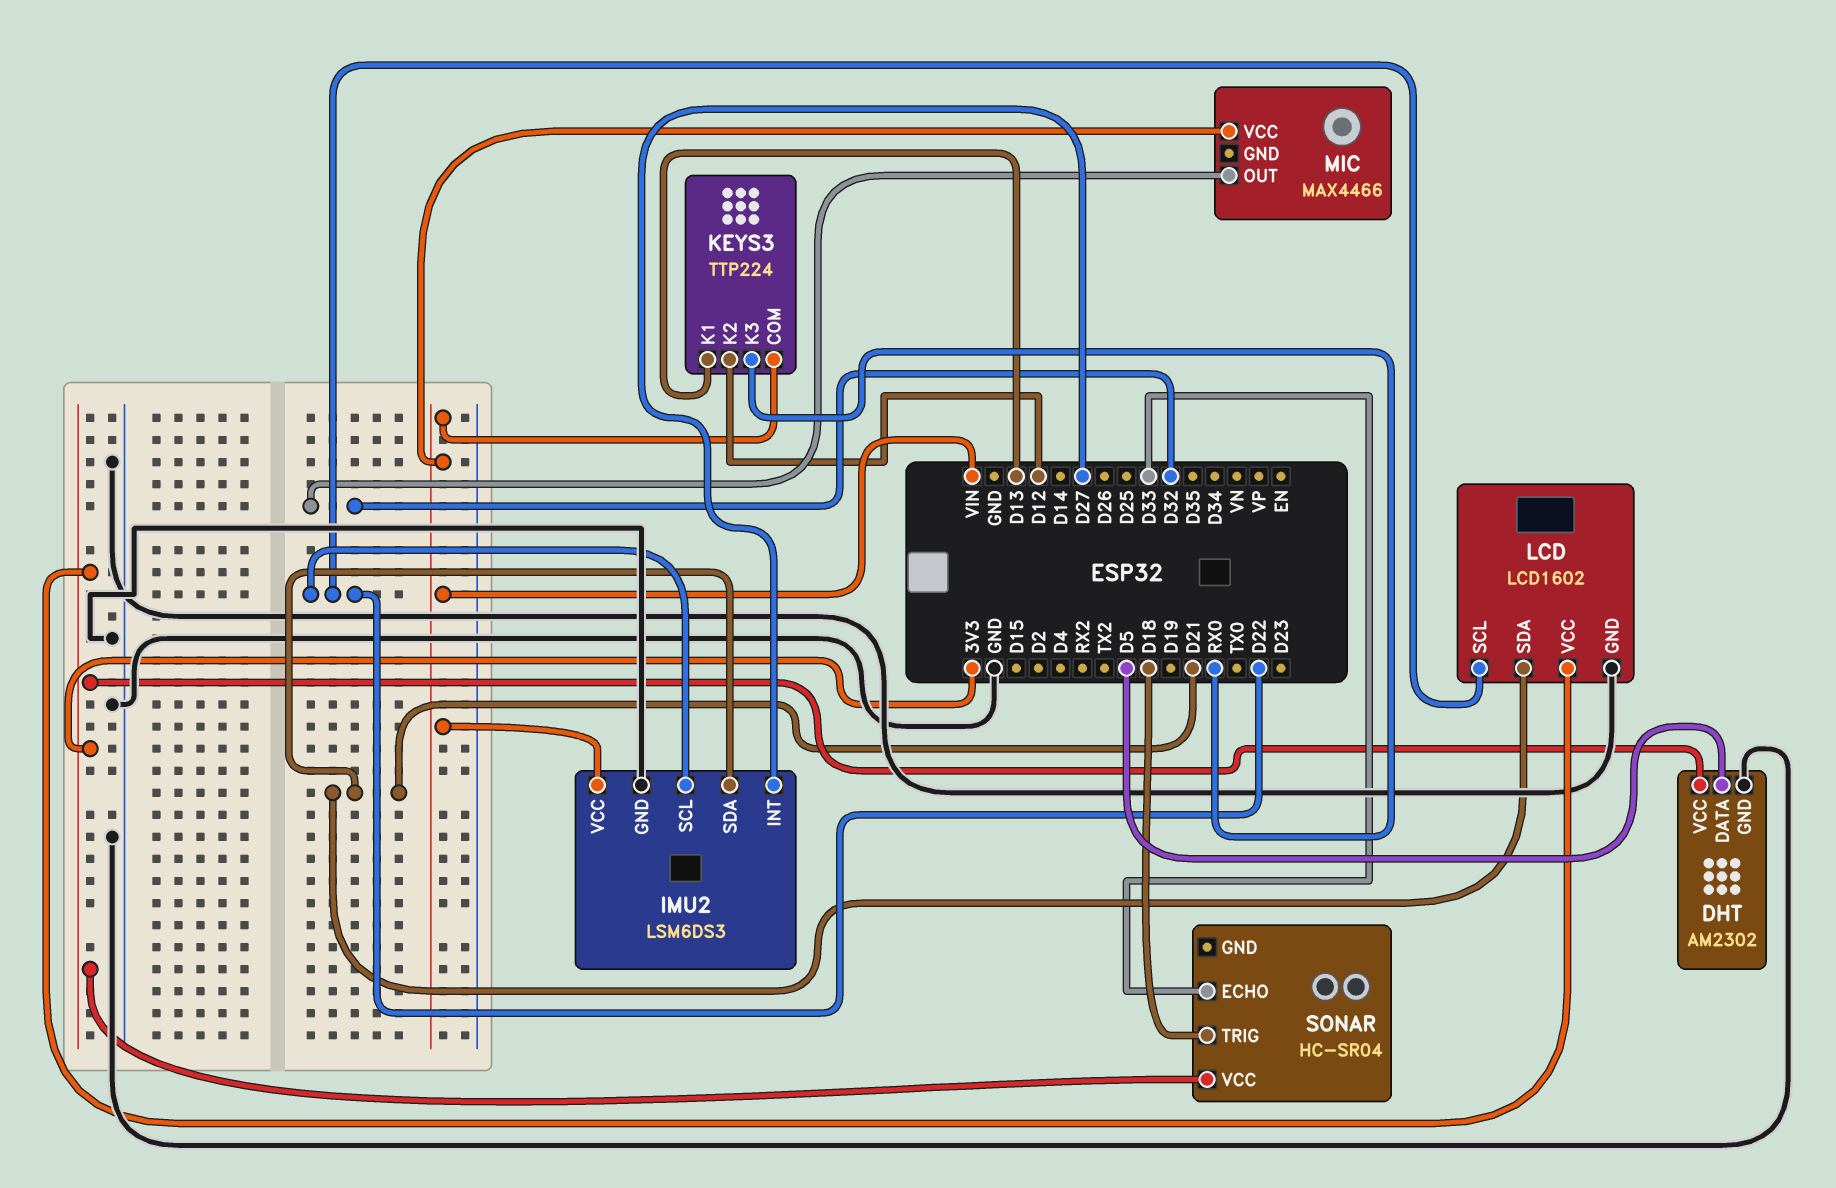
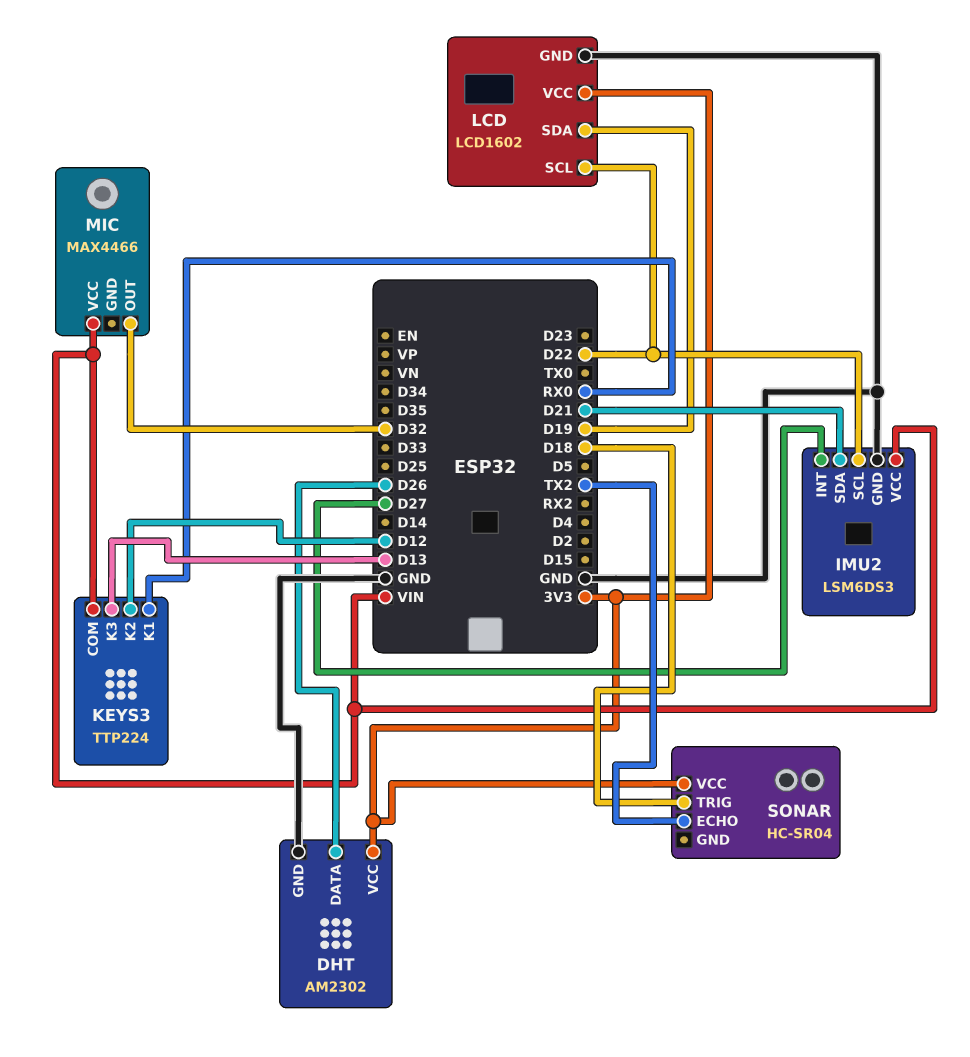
DHT pin DATA: D5 -> D26
KEYS3 pin K1: D13 -> RX0
KEYS3 pin K3: RX0 -> D13
LCD pin SDA: D21 -> D19
SONAR pin ECHO: D33 -> TX2

